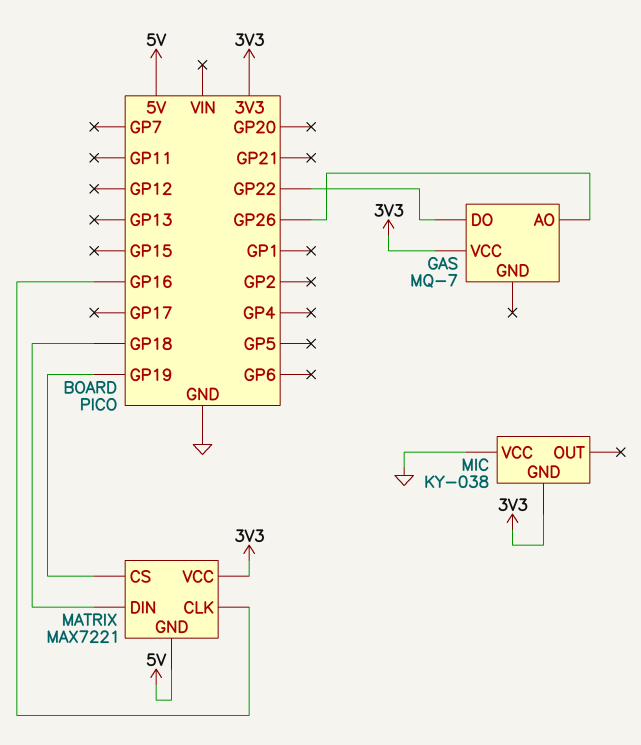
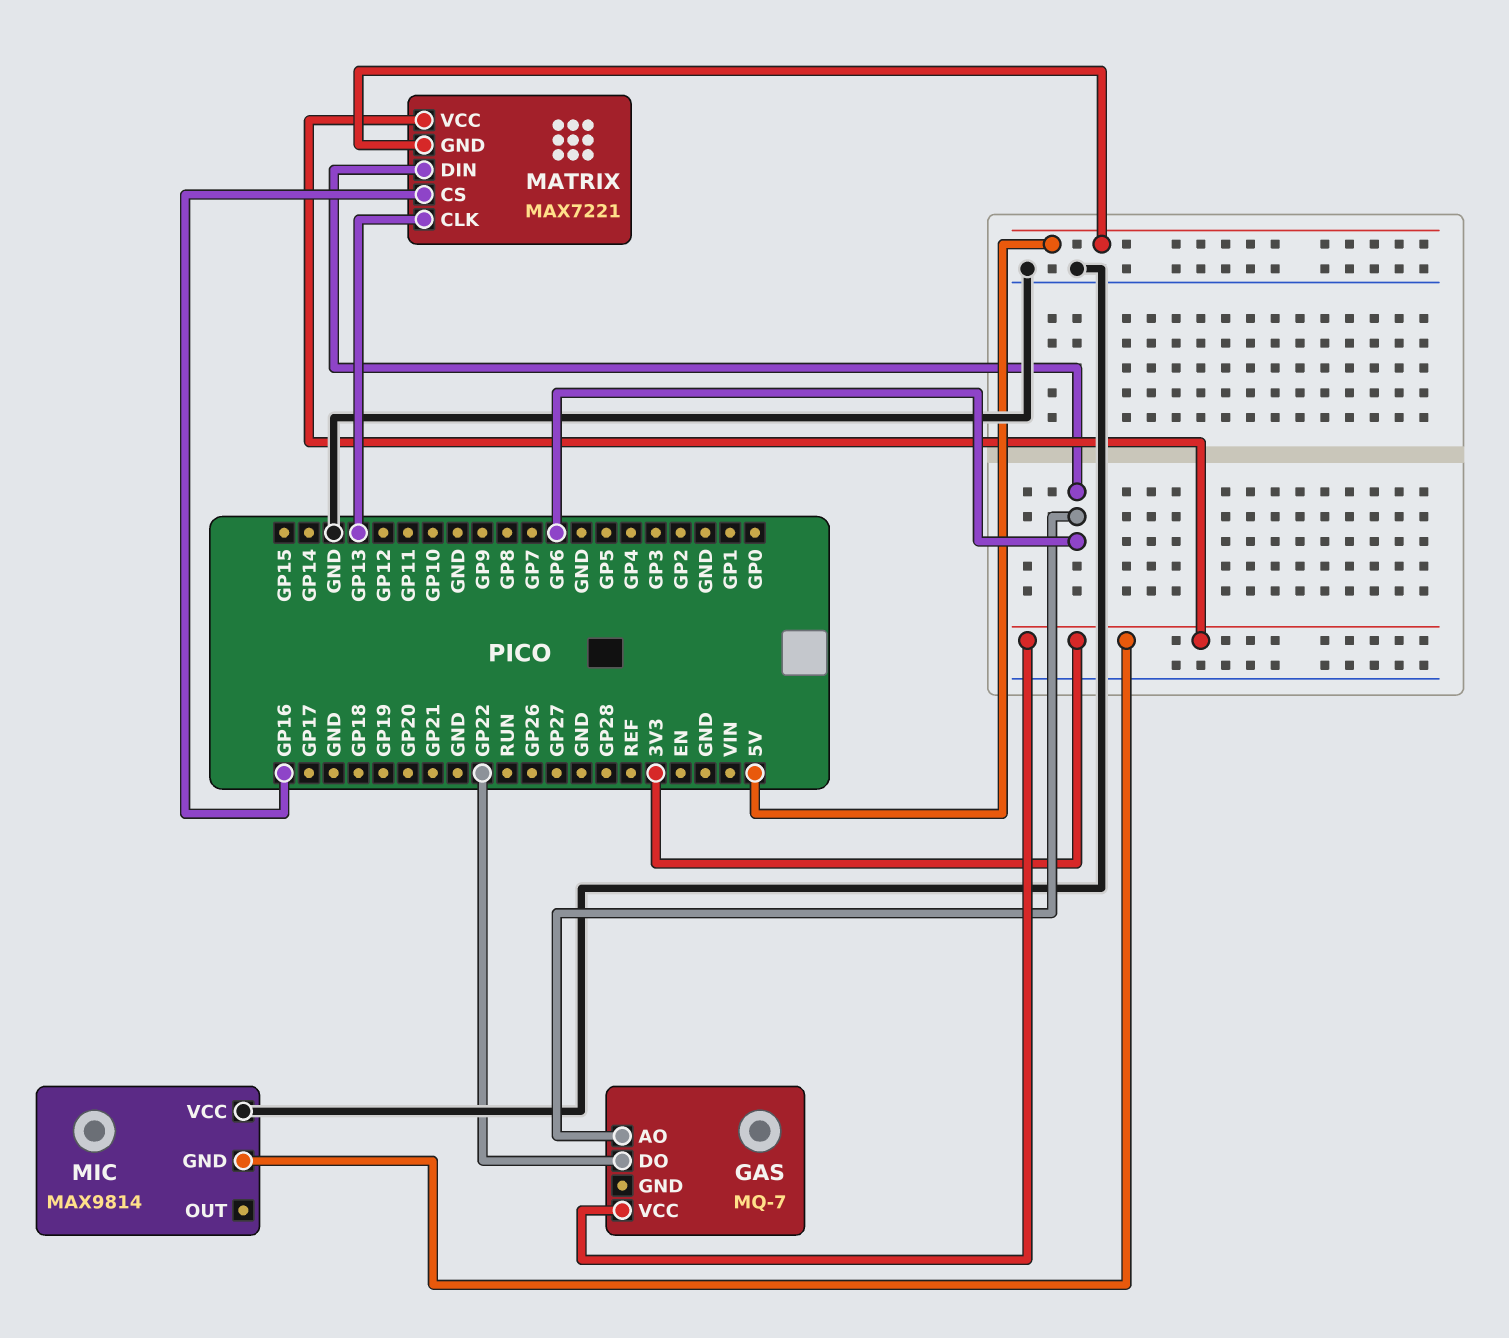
GAS pin AO: GP26 -> GP6
MATRIX pin CLK: GP16 -> GP13
MATRIX pin CS: GP19 -> GP16
MATRIX pin DIN: GP18 -> GP6
MIC: KY-038 -> MAX9814

